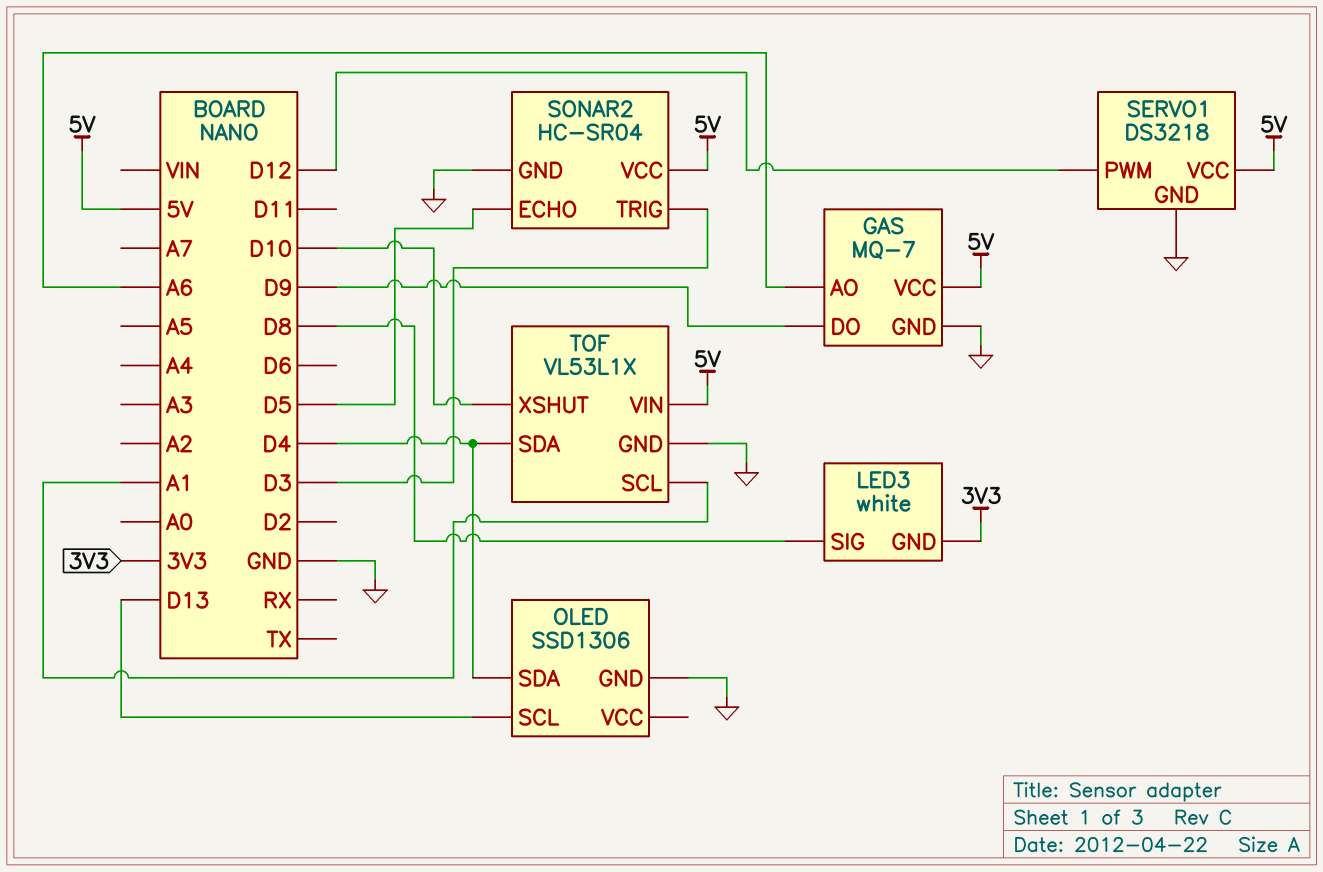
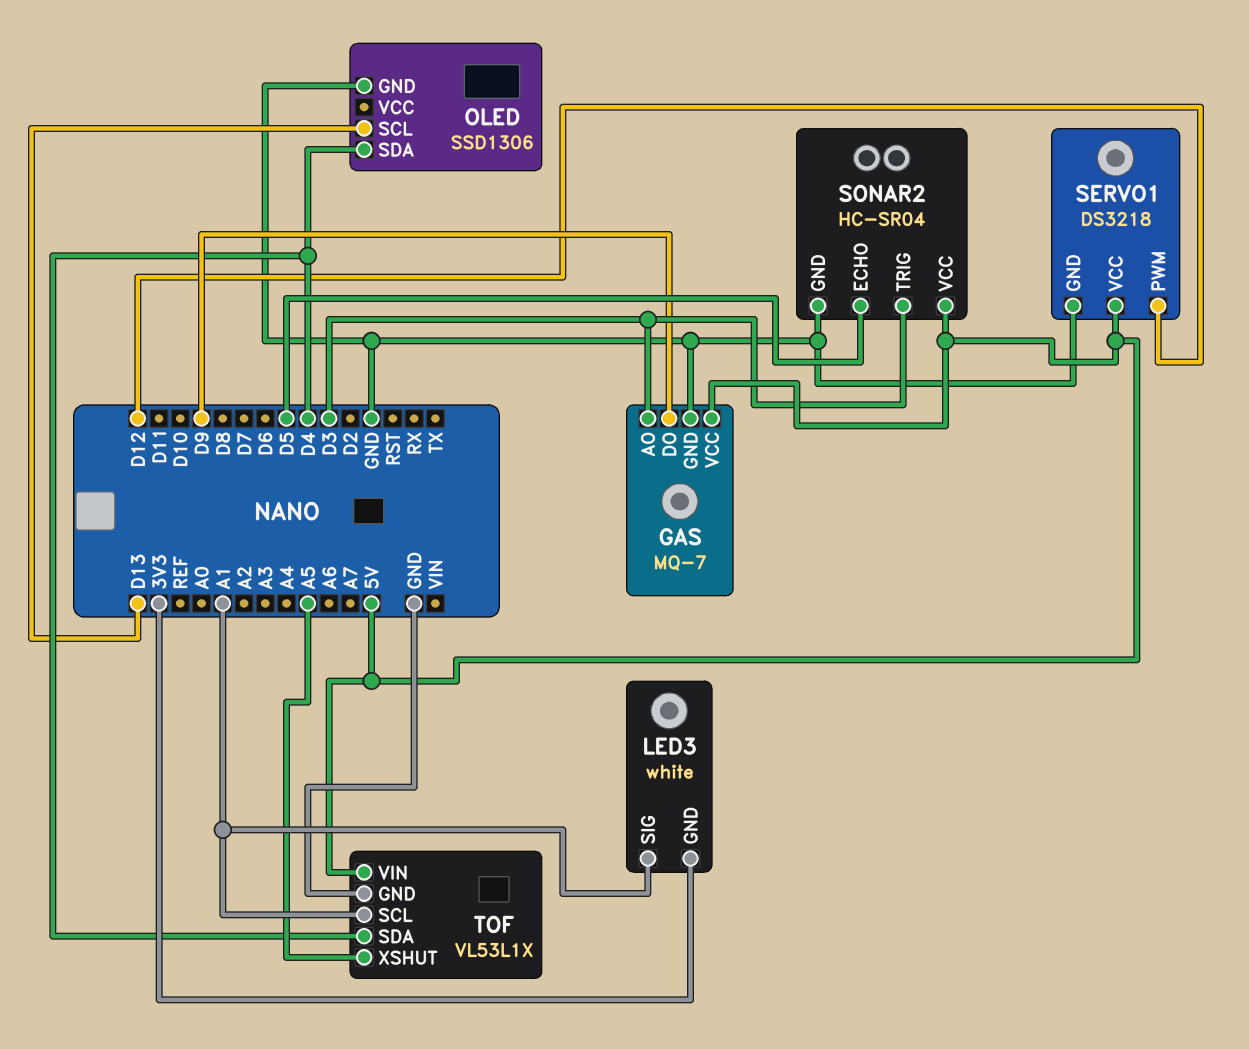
GAS pin AO: A6 -> D3
LED3 pin SIG: D8 -> A1
TOF pin XSHUT: D10 -> A5

